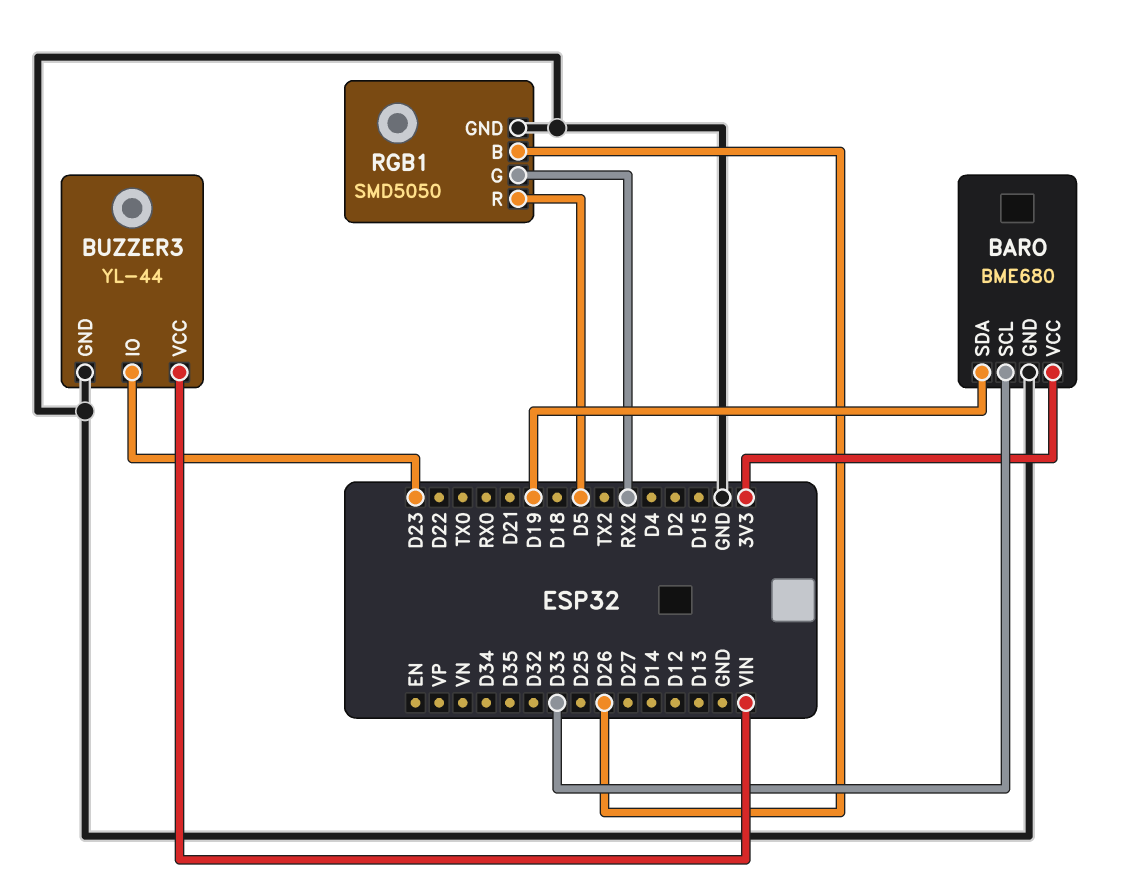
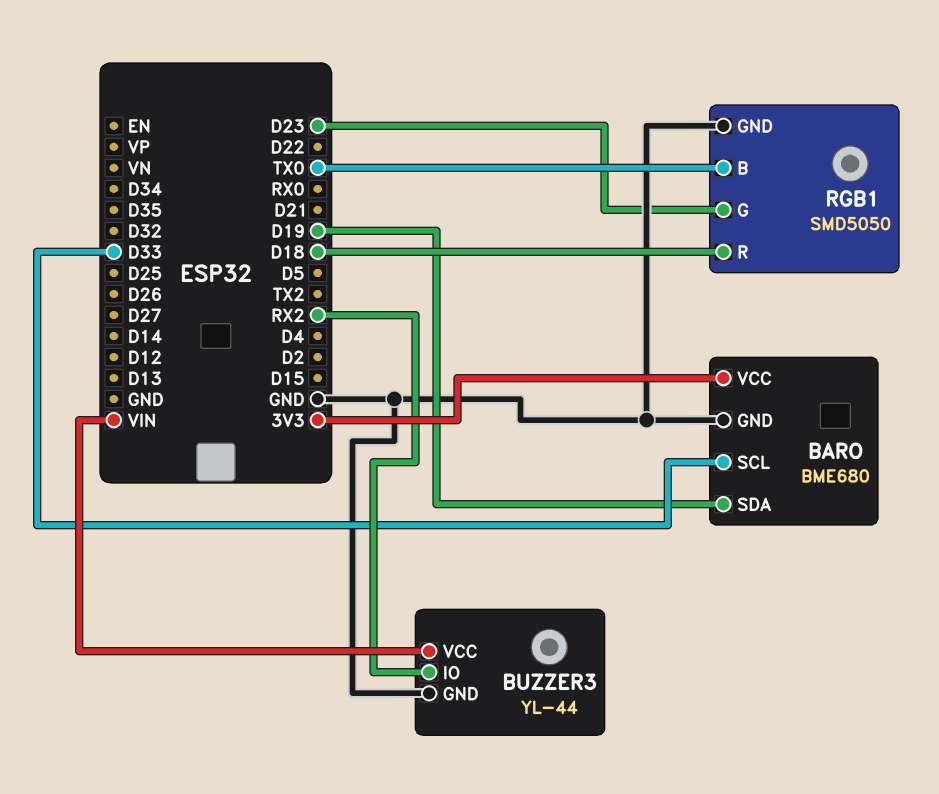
BUZZER3 pin IO: D23 -> RX2
RGB1 pin B: D26 -> TX0
RGB1 pin G: RX2 -> D23
RGB1 pin R: D5 -> D18

